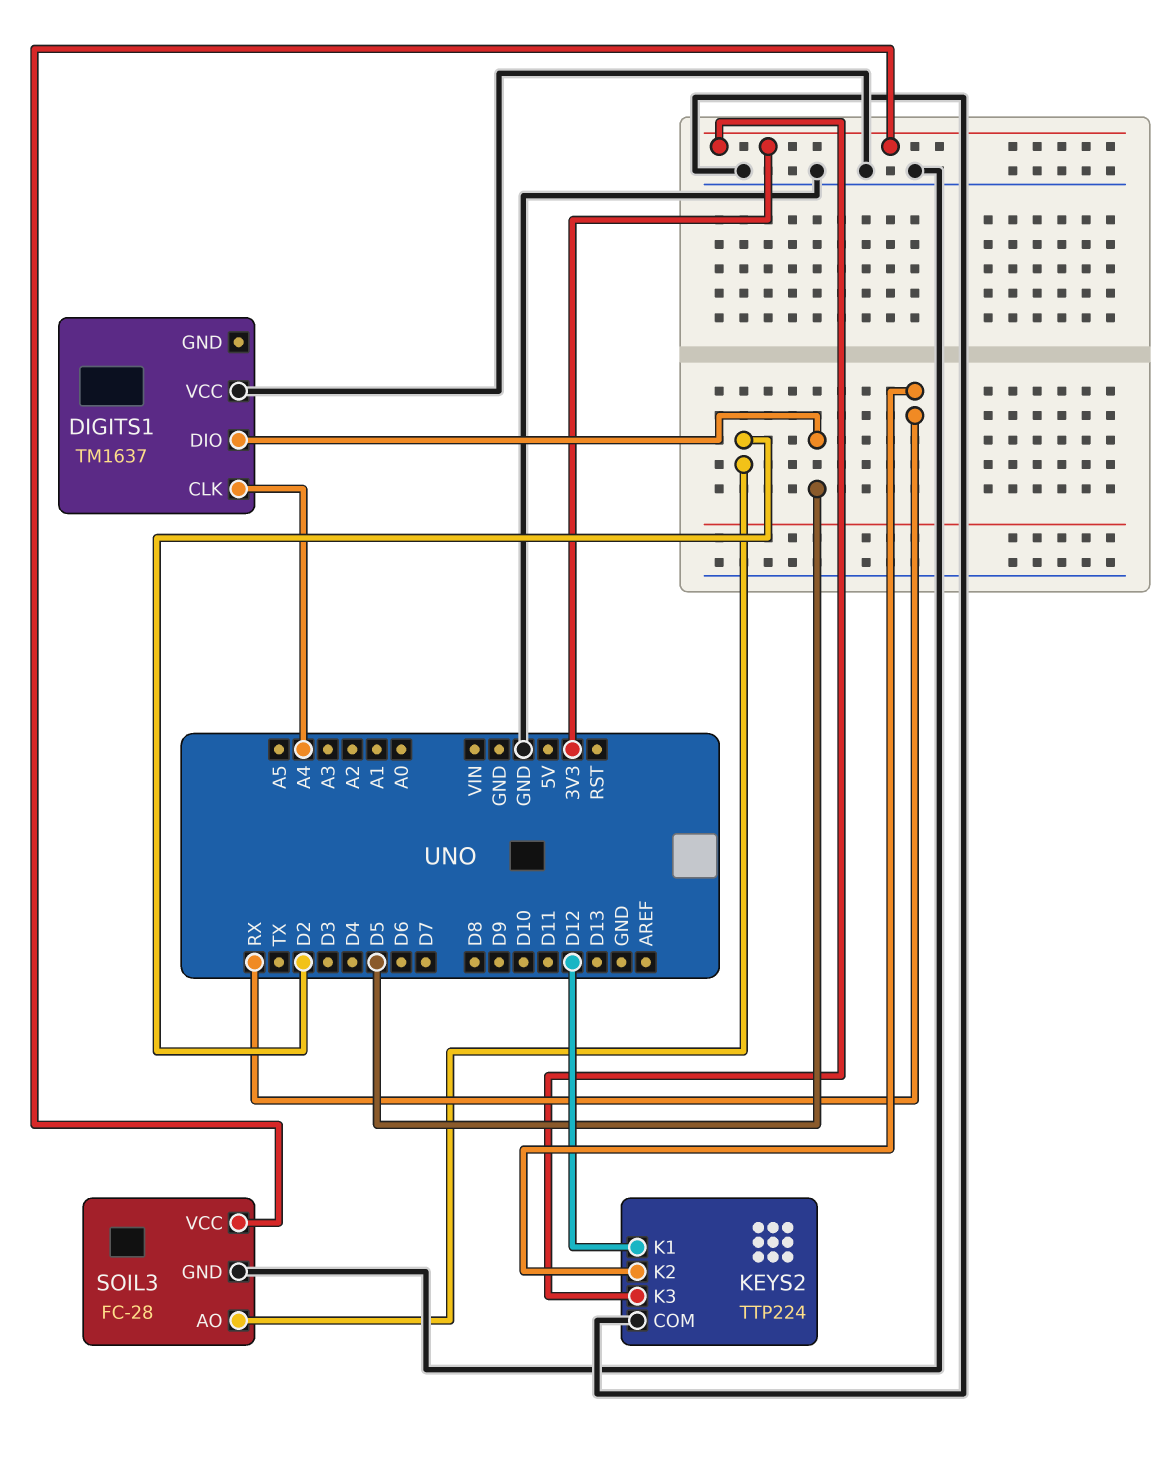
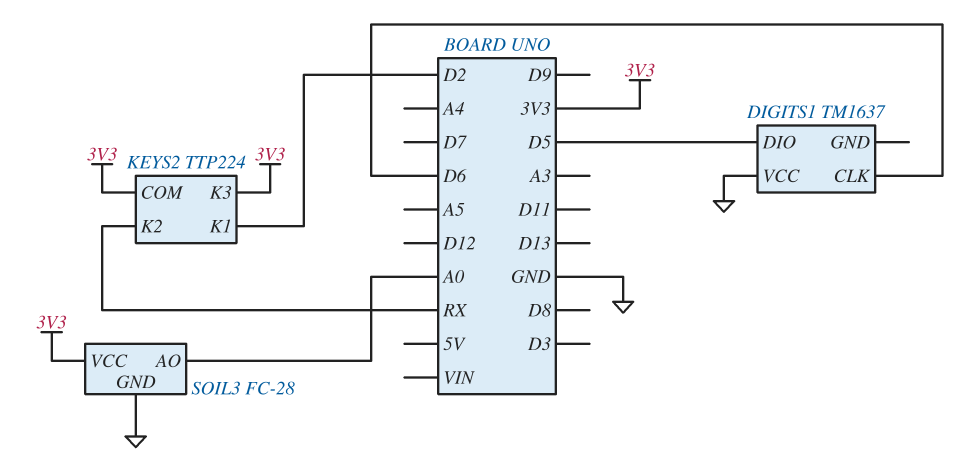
DIGITS1 pin CLK: A4 -> D6
KEYS2 pin COM: GND -> 3V3
KEYS2 pin K1: D12 -> D2
SOIL3 pin AO: D2 -> A0

